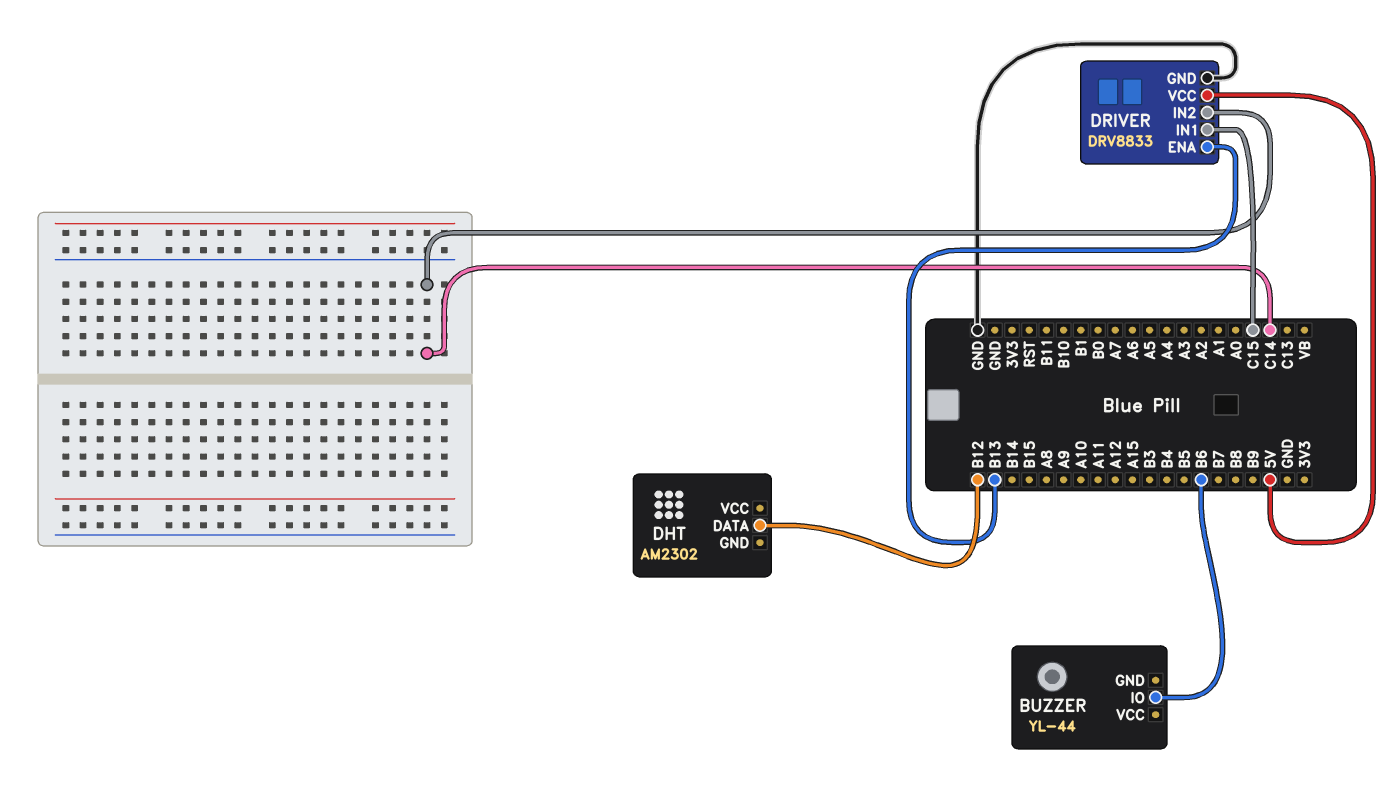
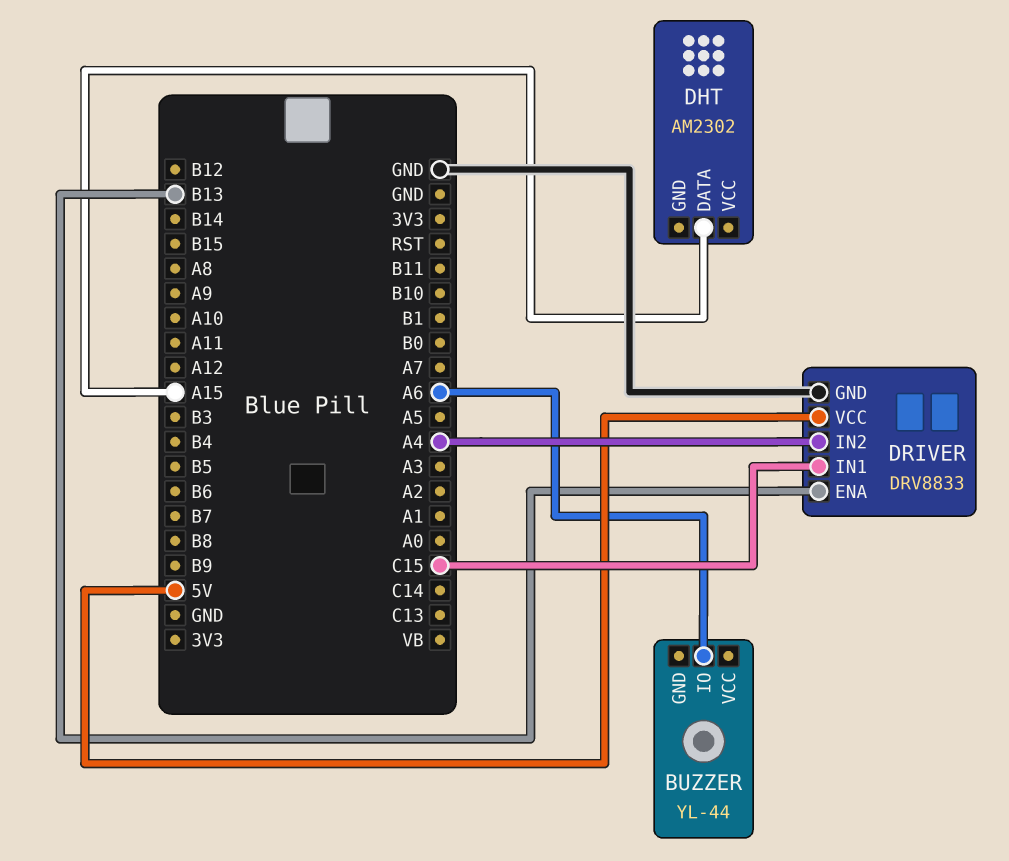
BUZZER pin IO: B6 -> A6
DHT pin DATA: B12 -> A15
DRIVER pin IN2: C14 -> A4

